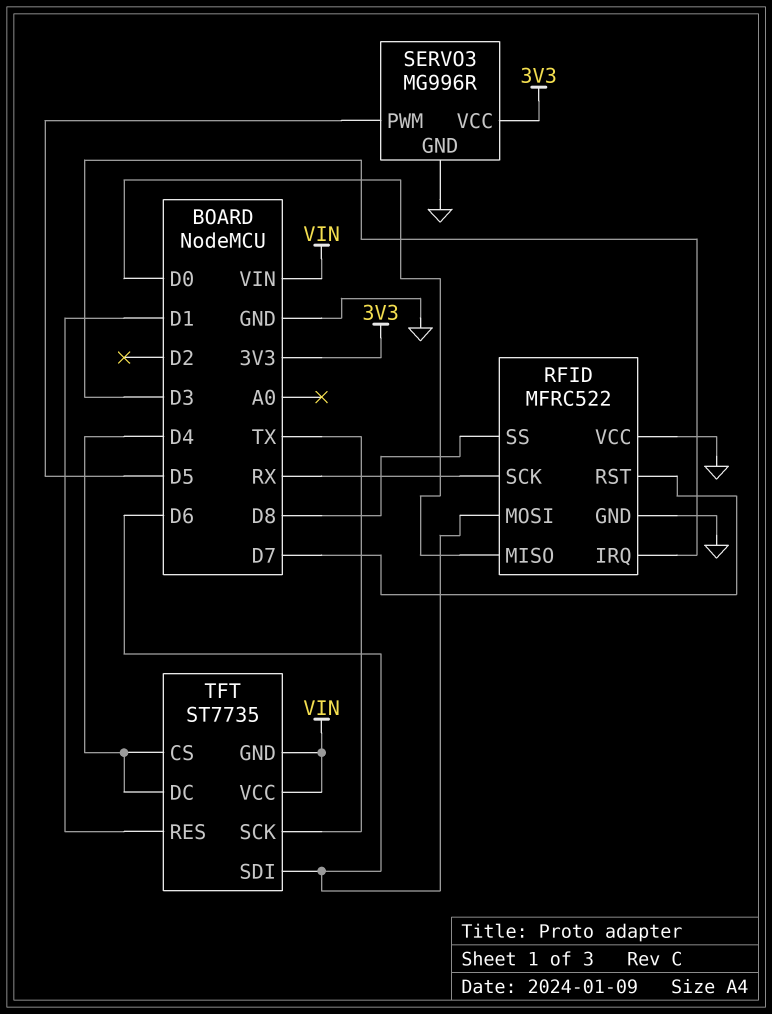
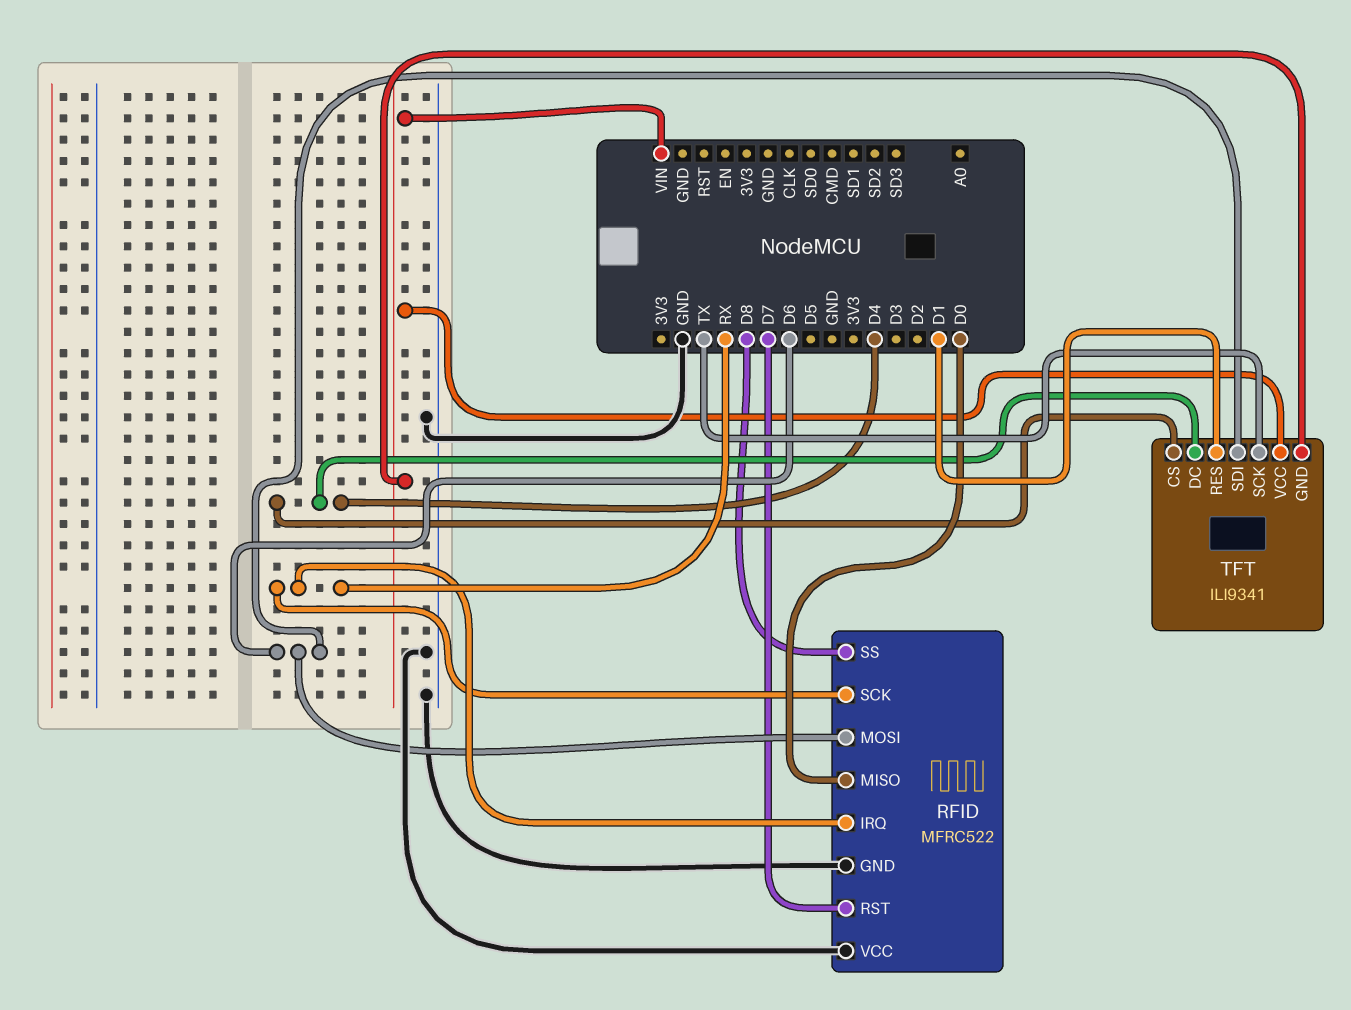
RFID pin IRQ: D3 -> RX
SERVO3: MG996R -> none
SERVO3 pin GND: GND -> none
SERVO3 pin PWM: D5 -> none
SERVO3 pin VCC: 3V3 -> none
TFT: ST7735 -> ILI9341

